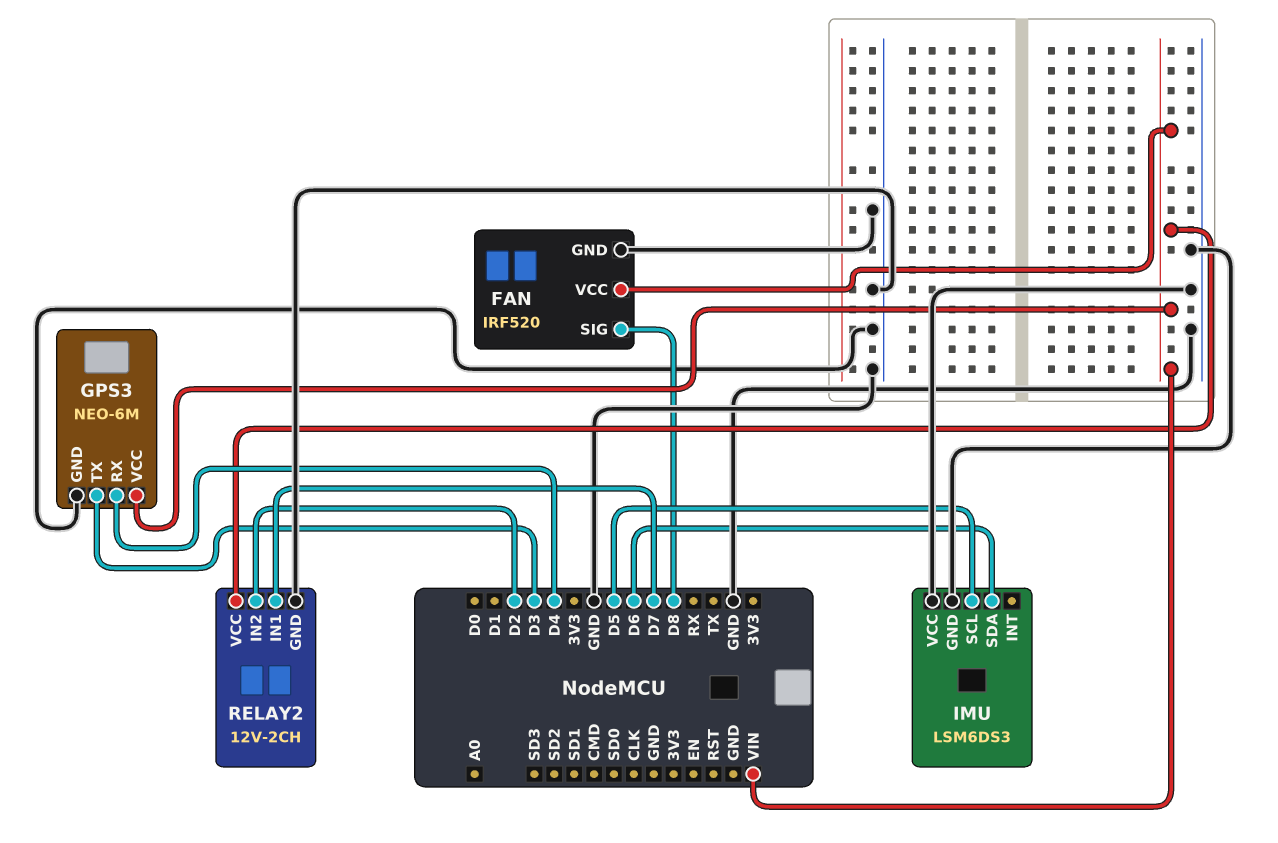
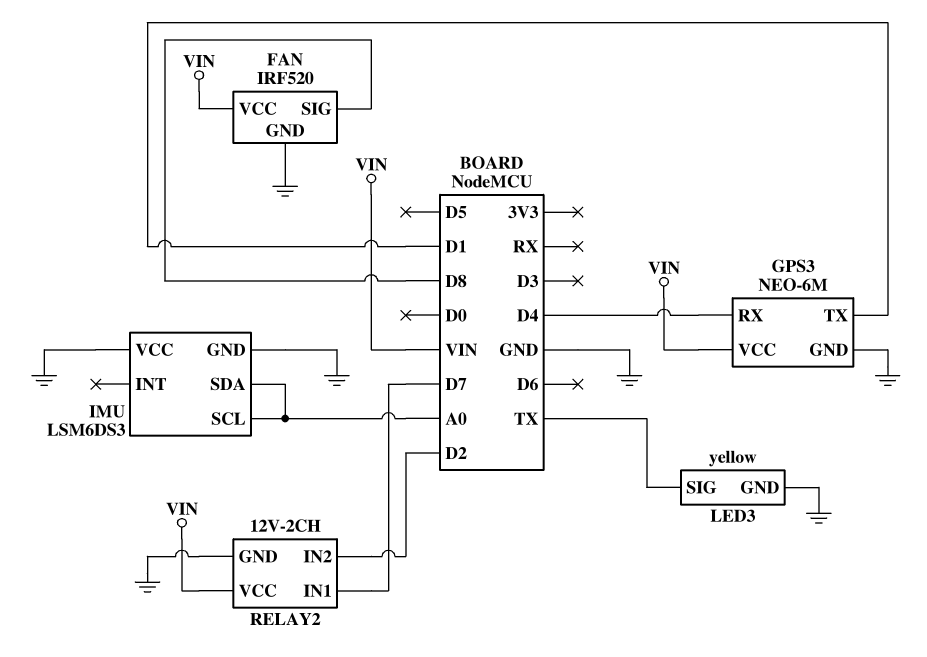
GPS3 pin TX: D3 -> D1
IMU pin SCL: D5 -> A0
IMU pin SDA: D6 -> A0
LED3: none -> yellow
LED3 pin GND: none -> GND
LED3 pin SIG: none -> TX

